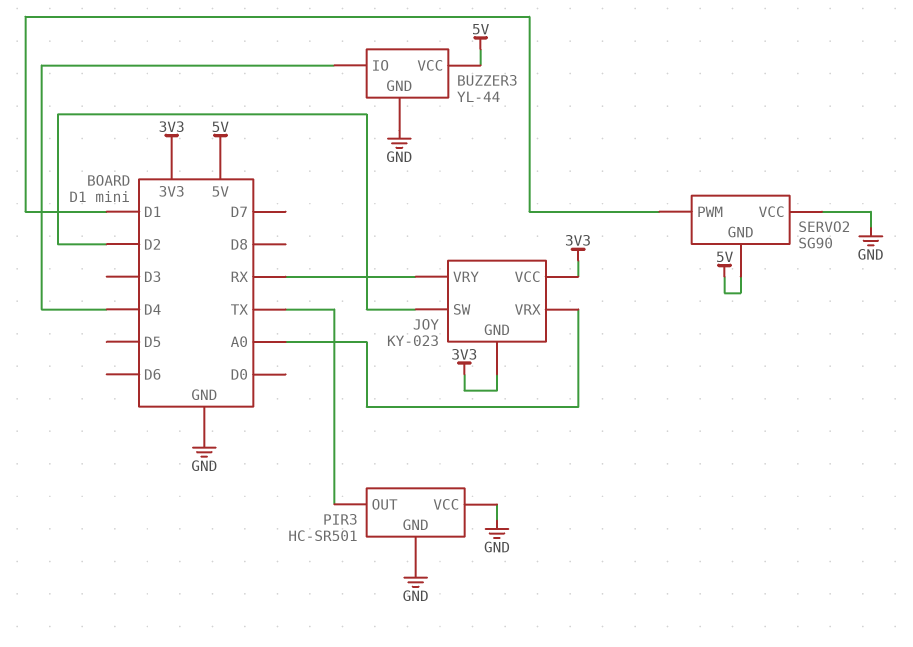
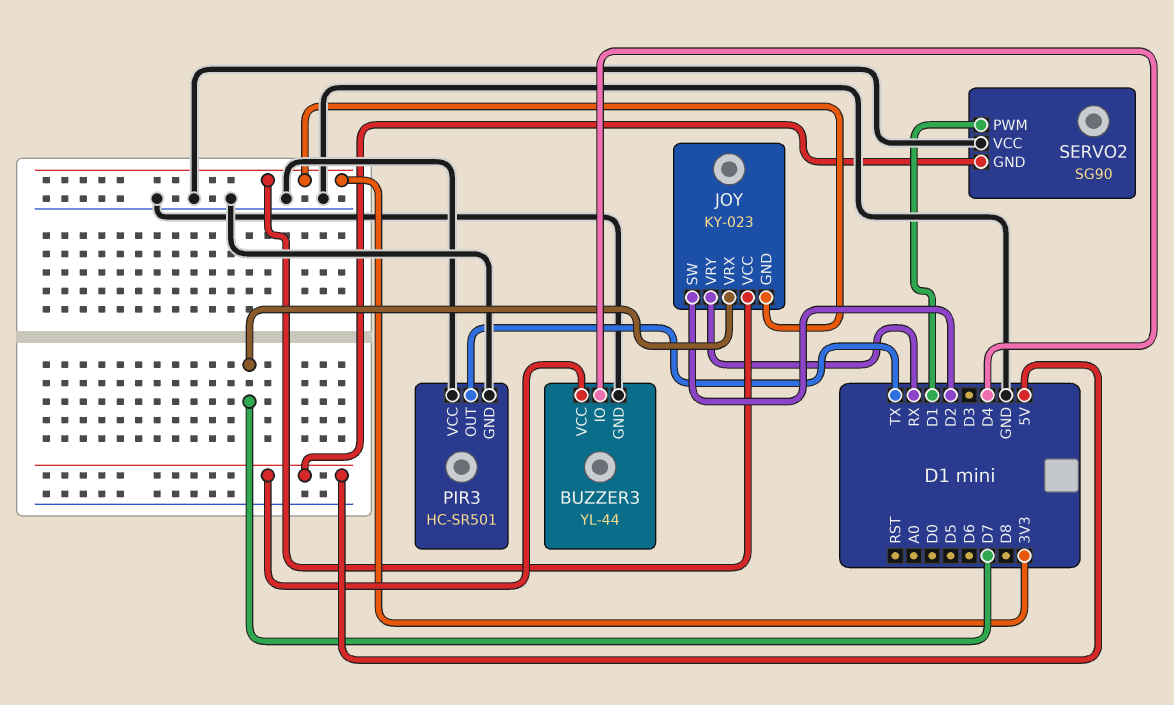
JOY pin VRX: A0 -> D7

